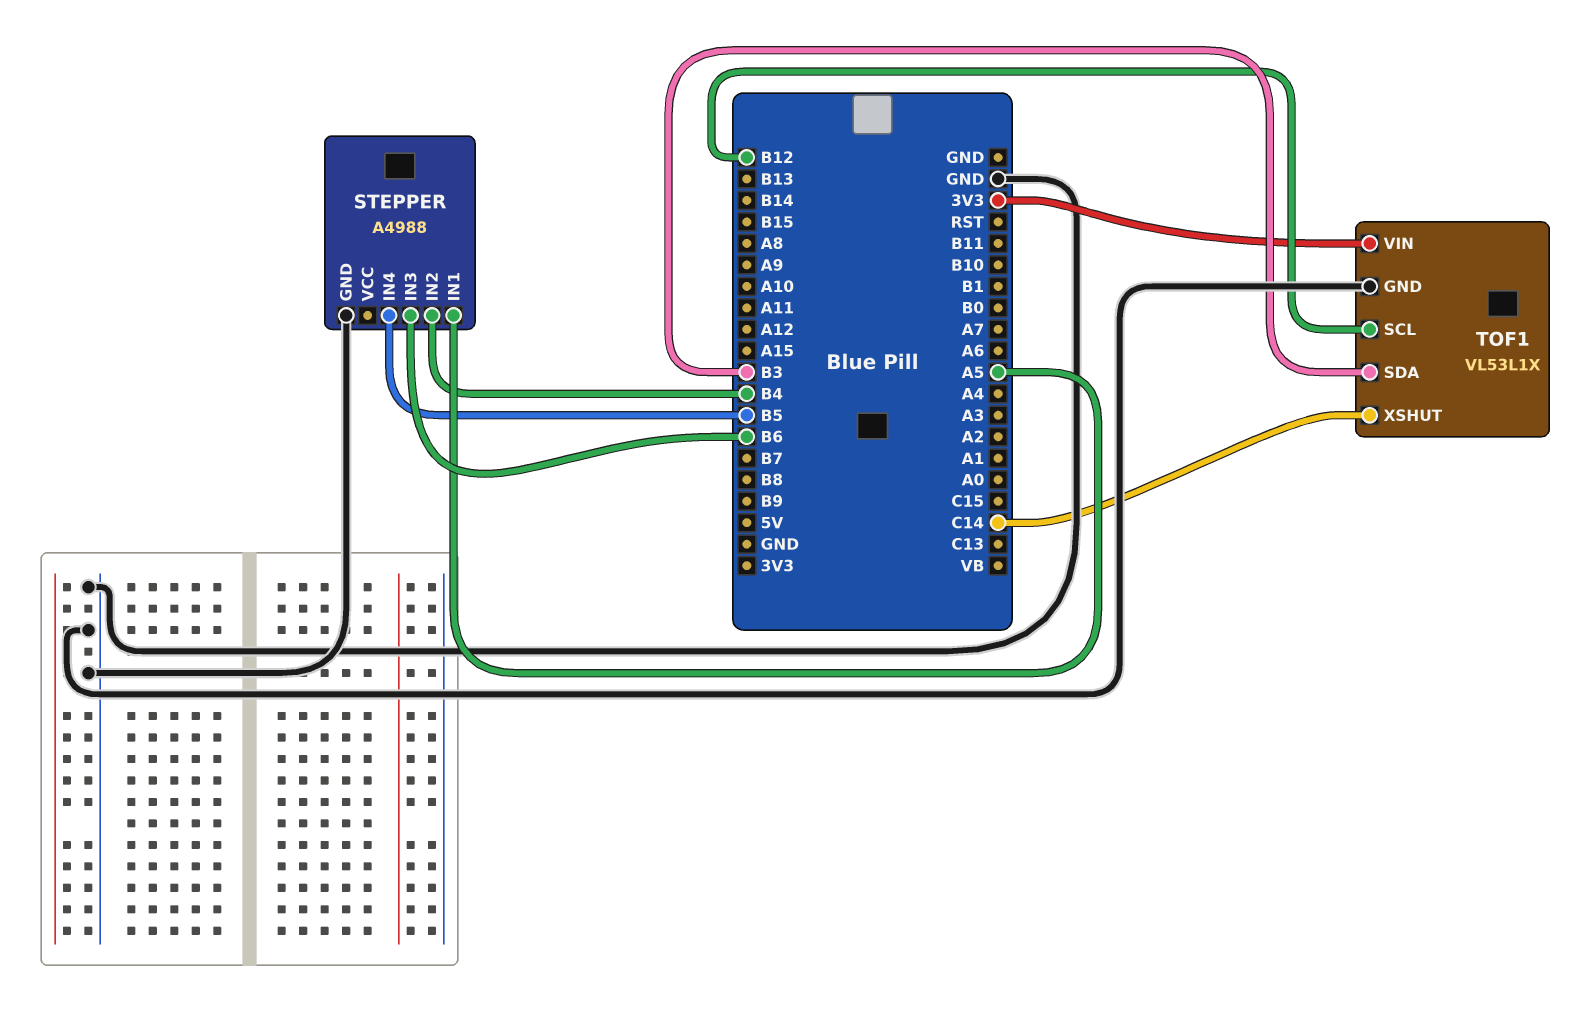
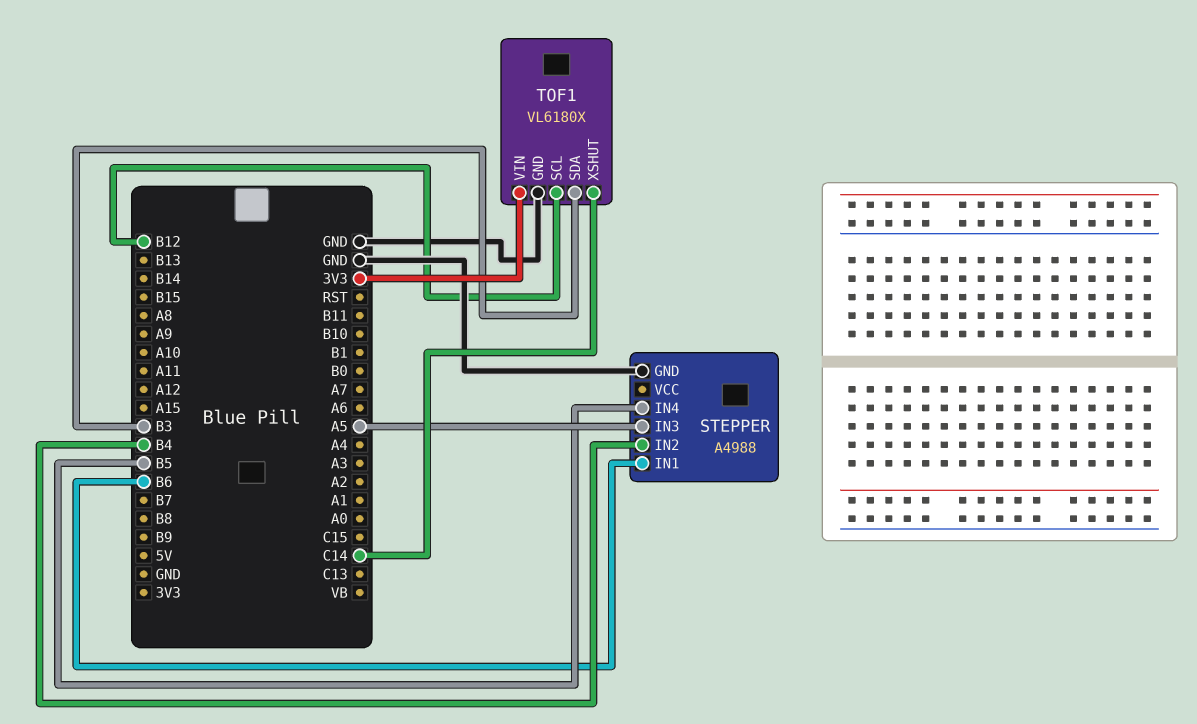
STEPPER pin IN1: A5 -> B6
STEPPER pin IN3: B6 -> A5
TOF1: VL53L1X -> VL6180X

